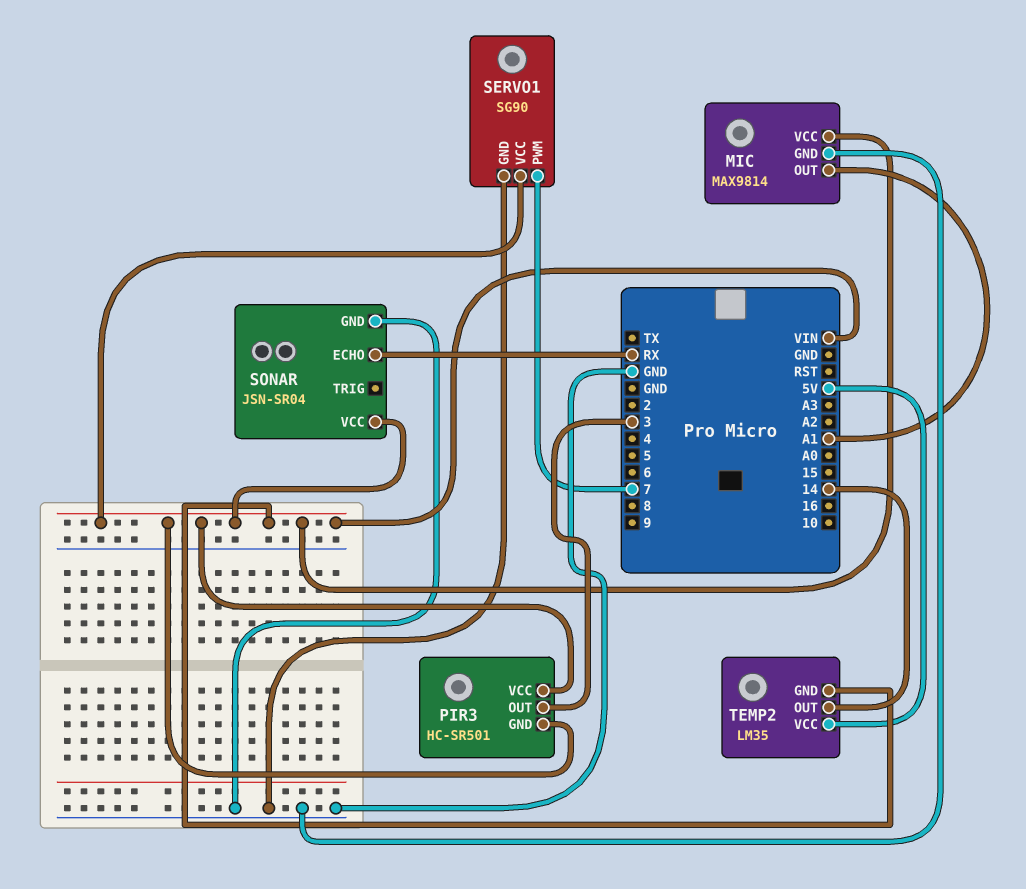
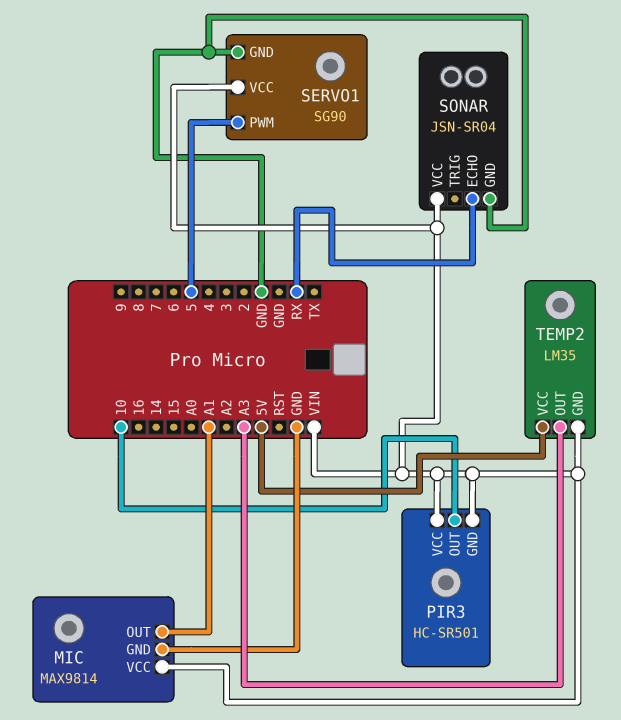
PIR3 pin OUT: 3 -> 10
SERVO1 pin PWM: 7 -> 5
TEMP2 pin OUT: 14 -> A3

